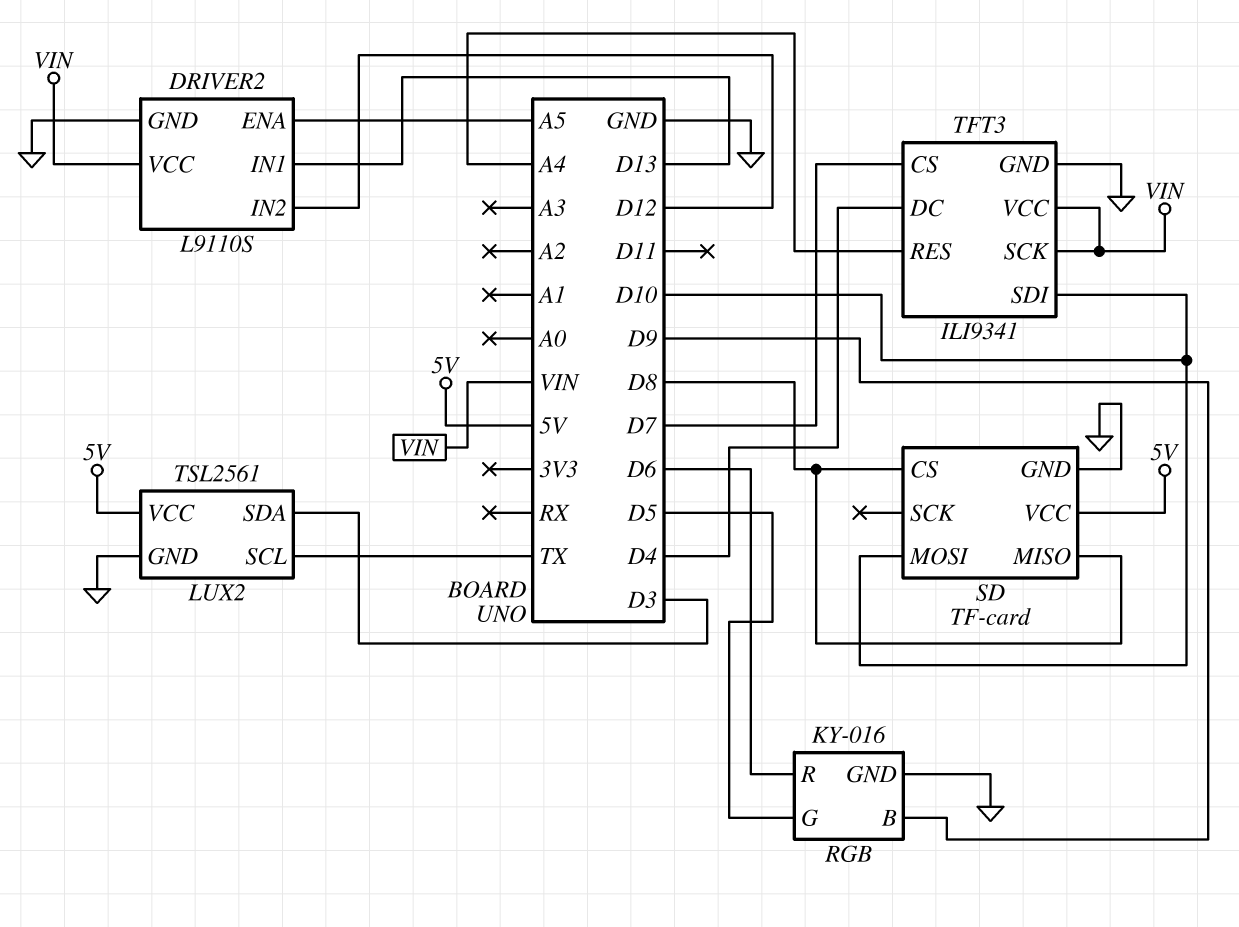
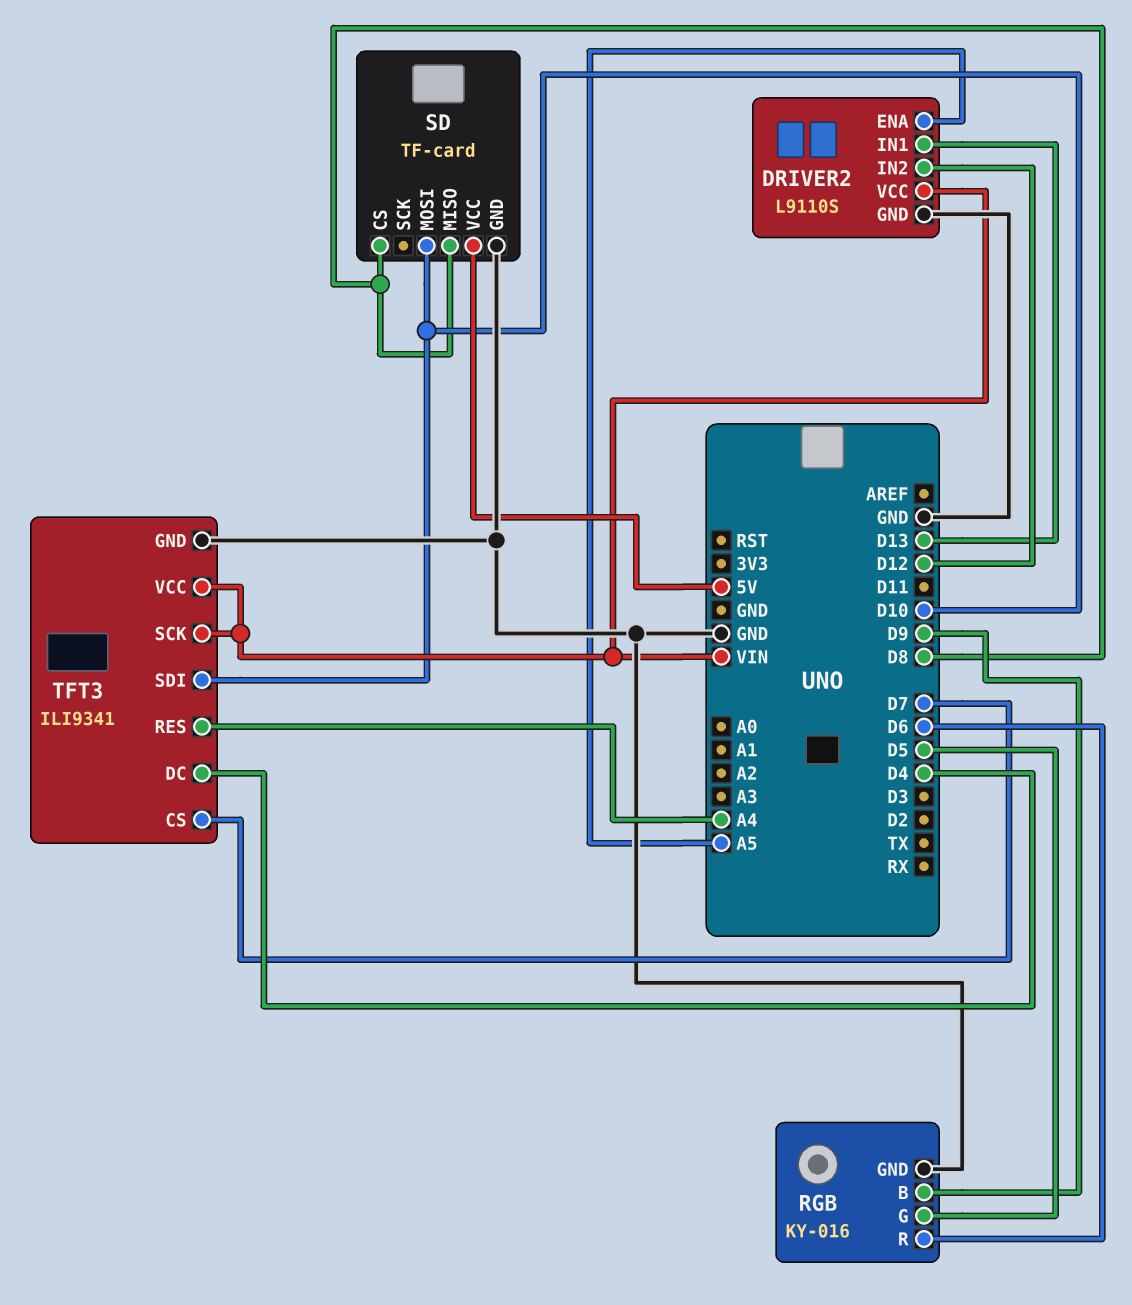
LUX2: TSL2561 -> none
LUX2 pin GND: GND -> none
LUX2 pin SCL: TX -> none
LUX2 pin SDA: D3 -> none
LUX2 pin VCC: 5V -> none

